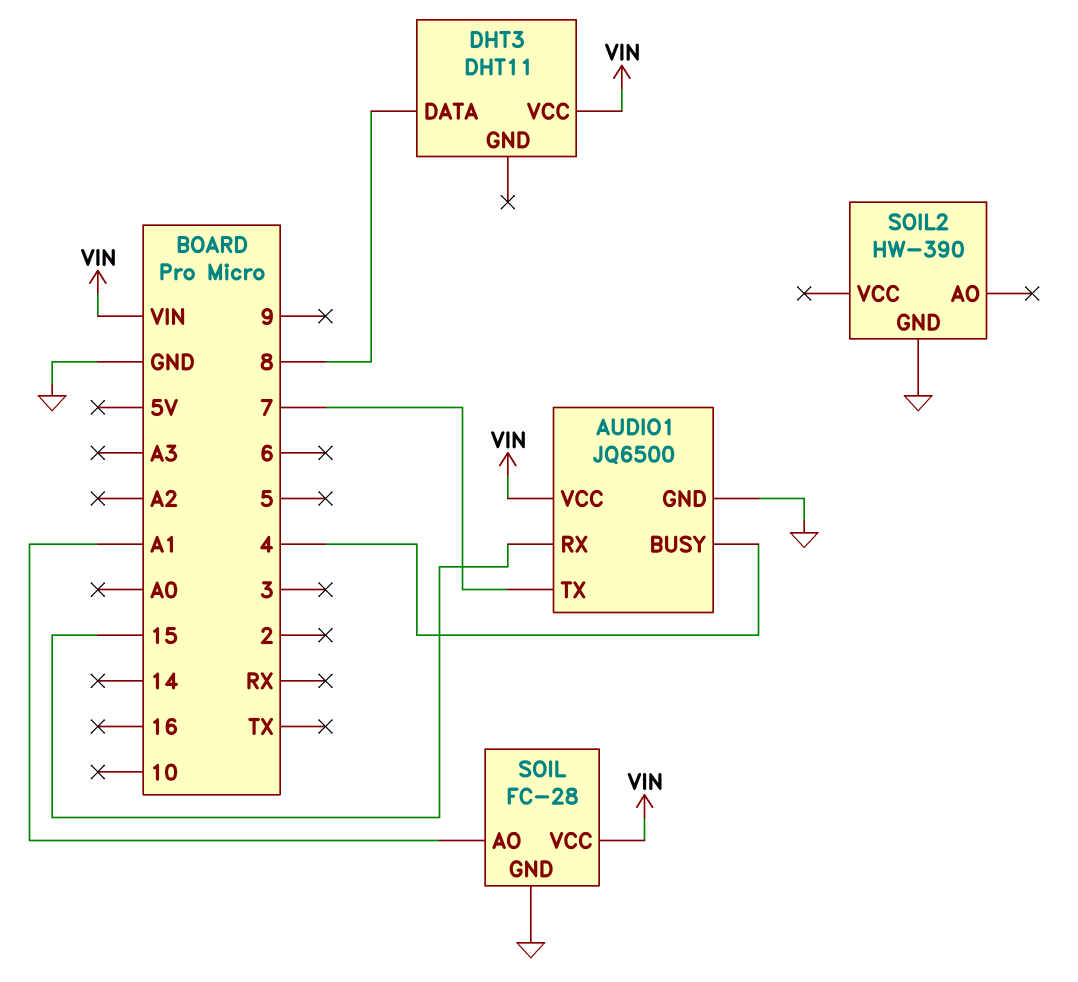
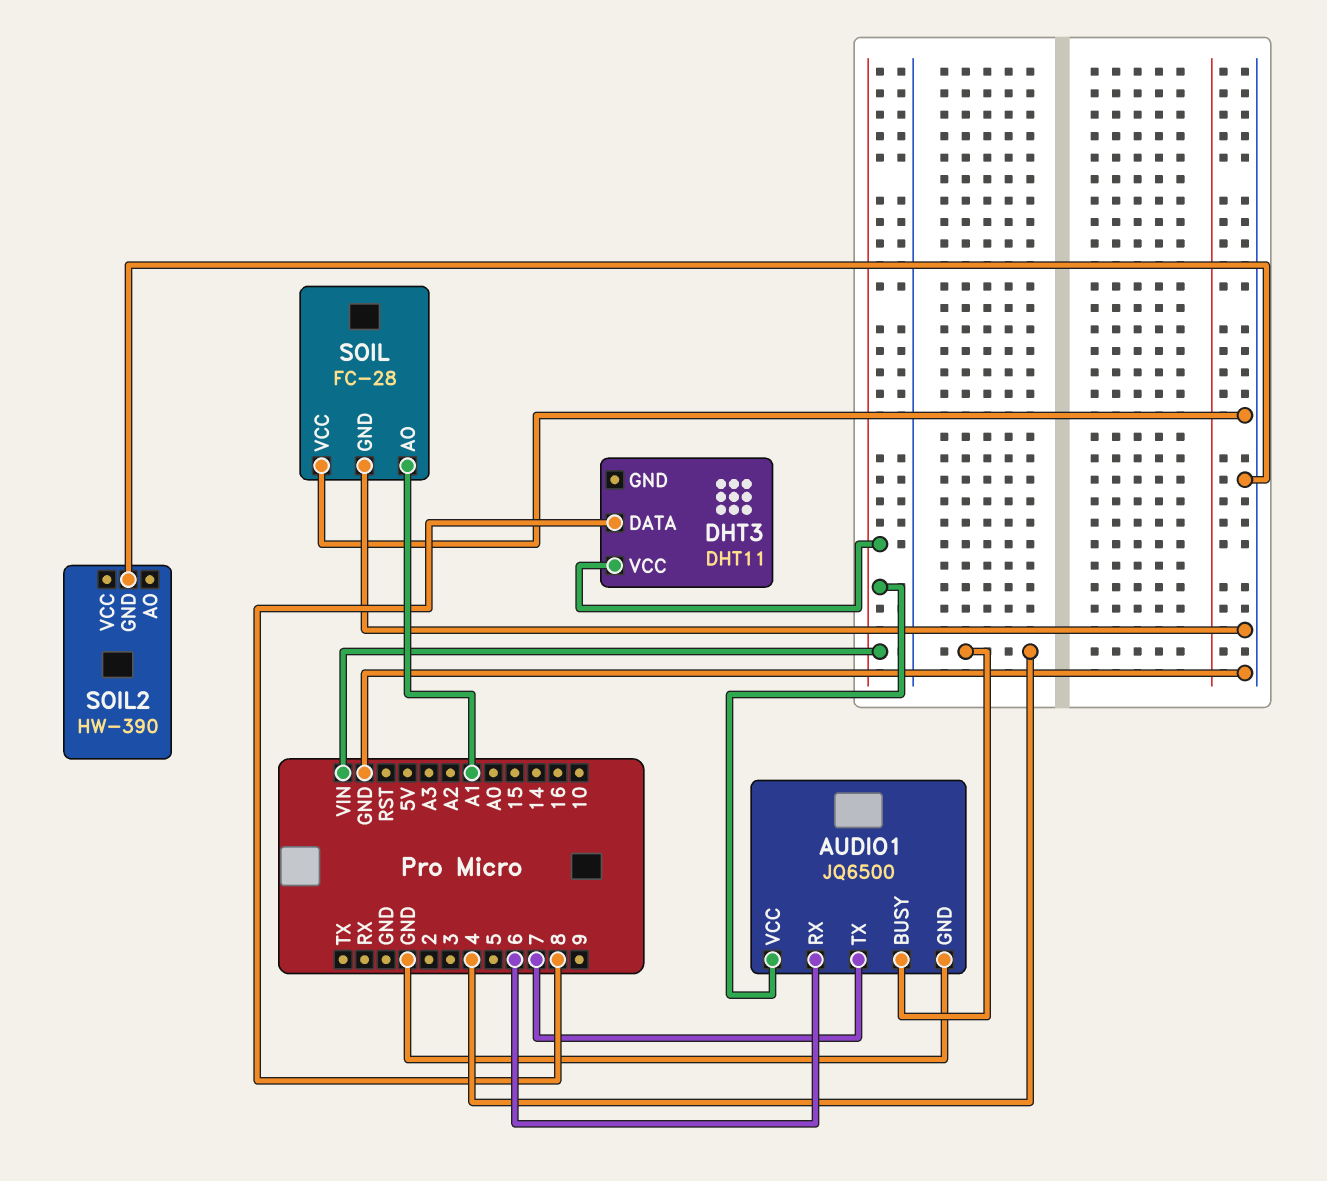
AUDIO1 pin RX: 15 -> 6
SOIL pin VCC: VIN -> GND

